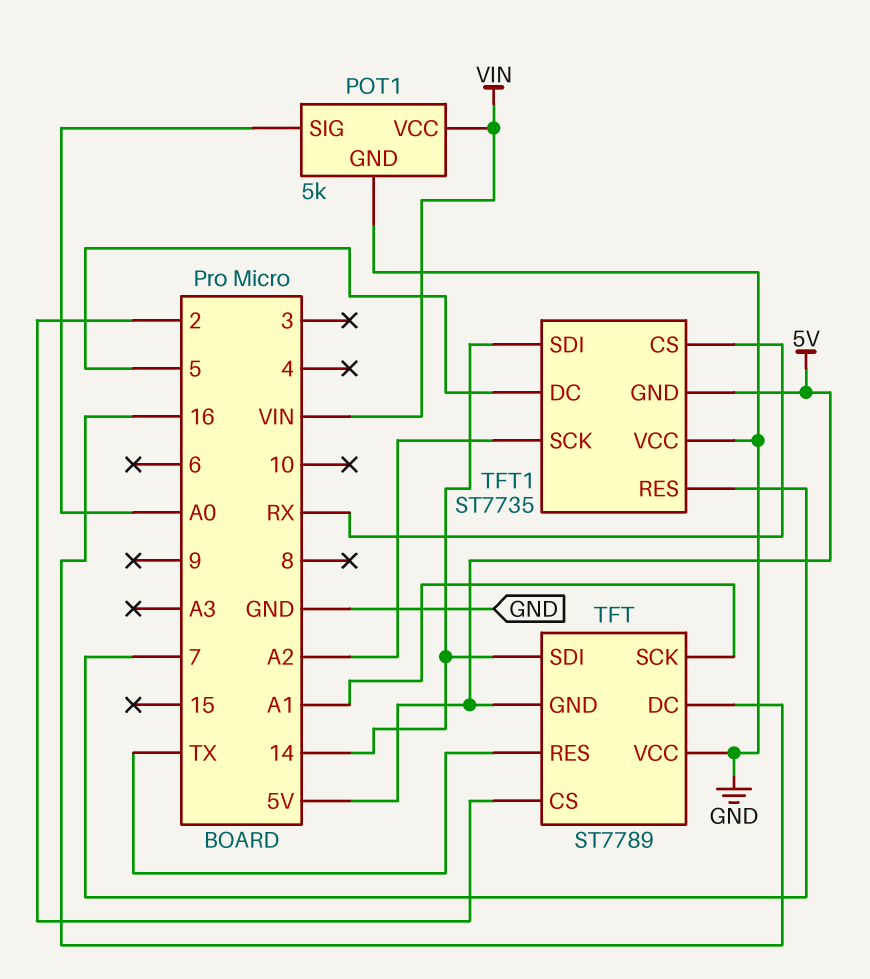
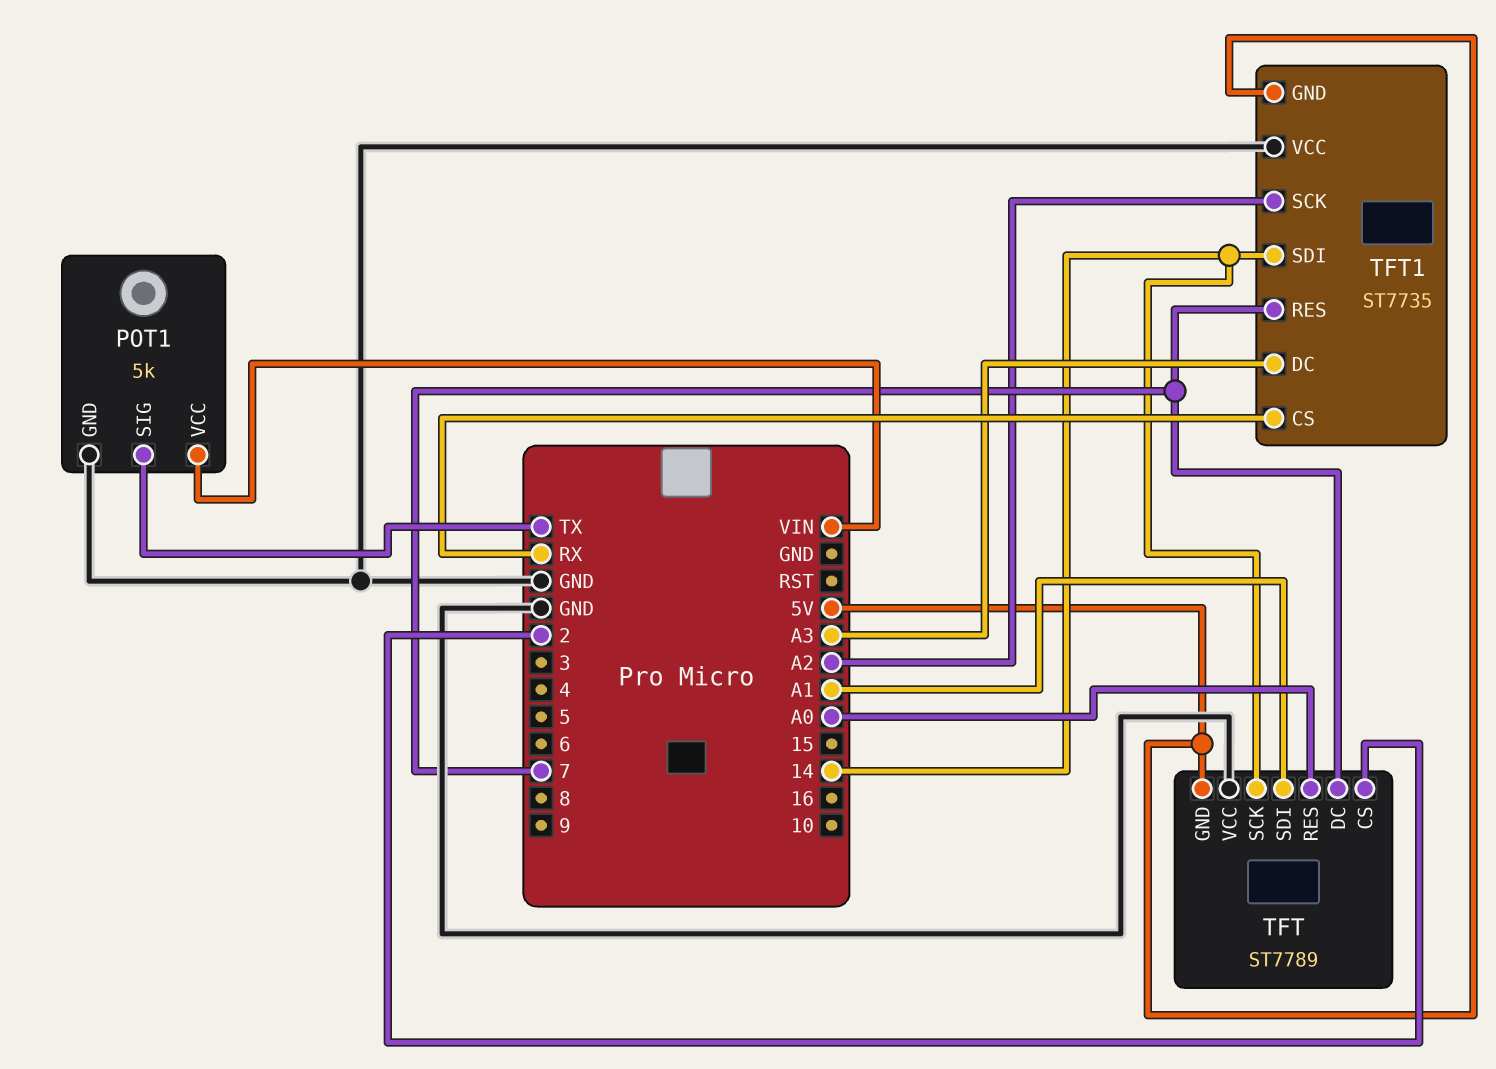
POT1 pin SIG: A0 -> TX
TFT pin DC: 16 -> 7
TFT pin RES: TX -> A0
TFT pin SCK: A1 -> 14
TFT pin SDI: 14 -> A1
TFT1 pin DC: 5 -> A3

